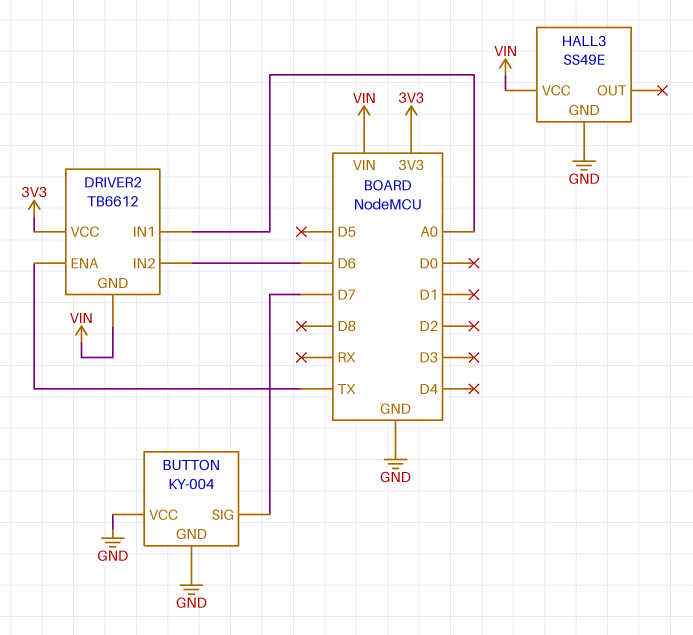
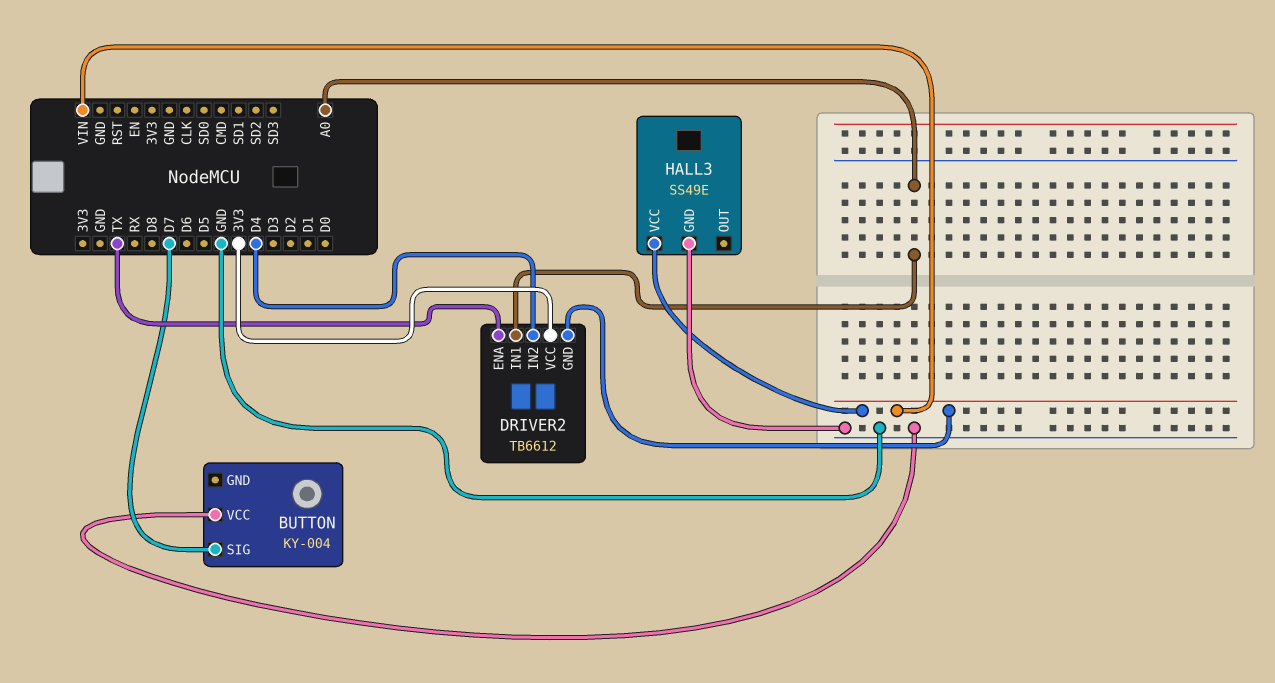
BUTTON pin GND: GND -> none
DRIVER2 pin IN2: D6 -> D4

